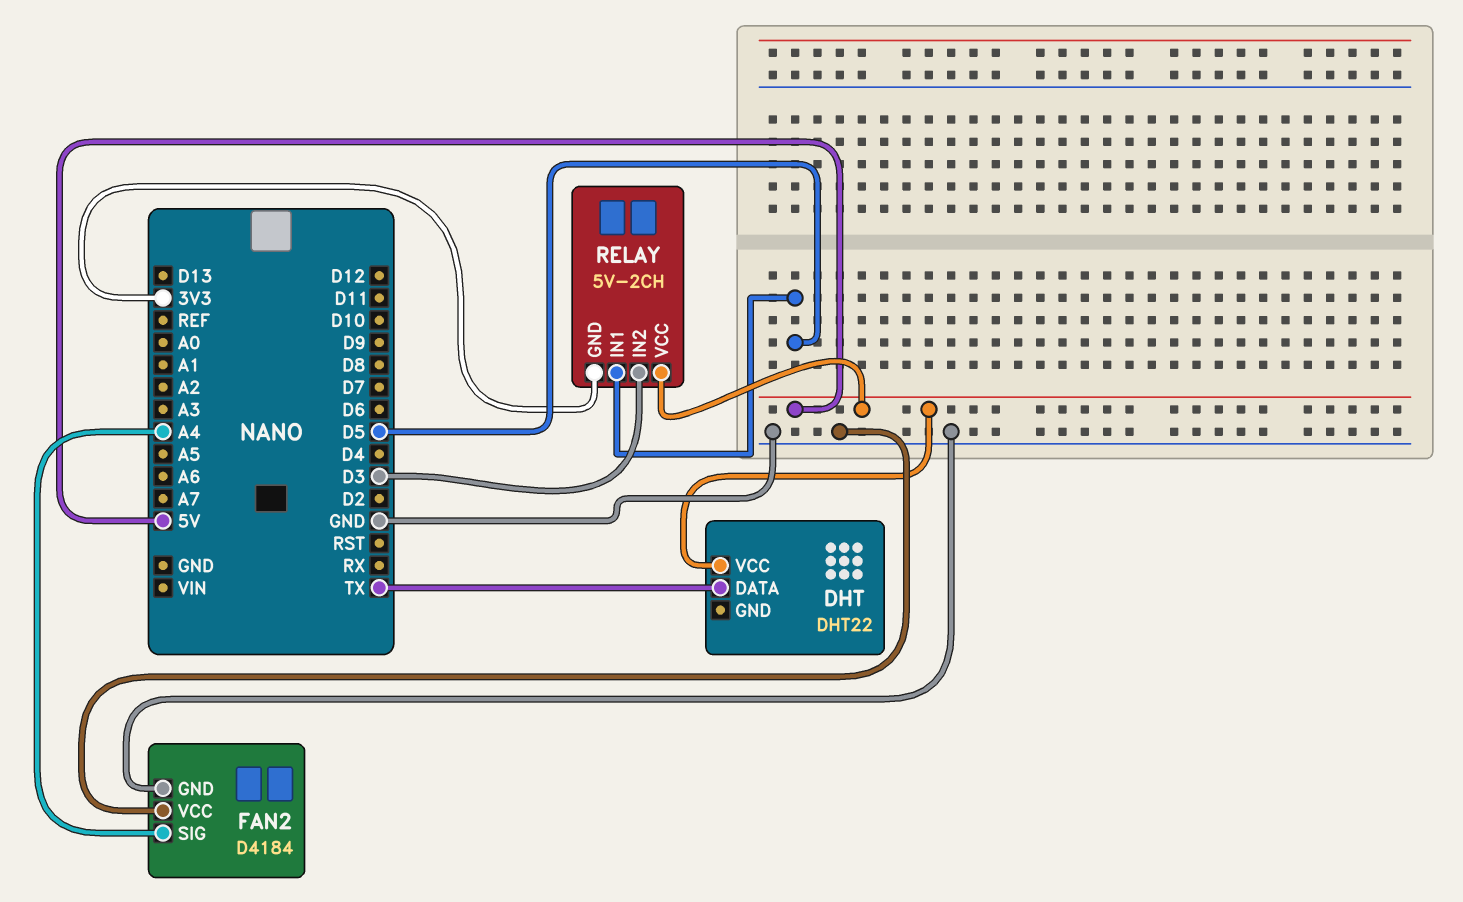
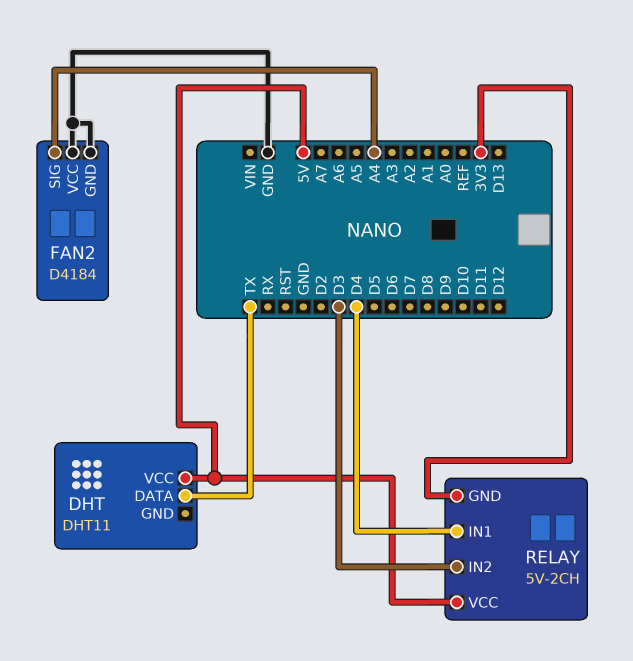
DHT: DHT22 -> DHT11
RELAY pin IN1: D5 -> D4

